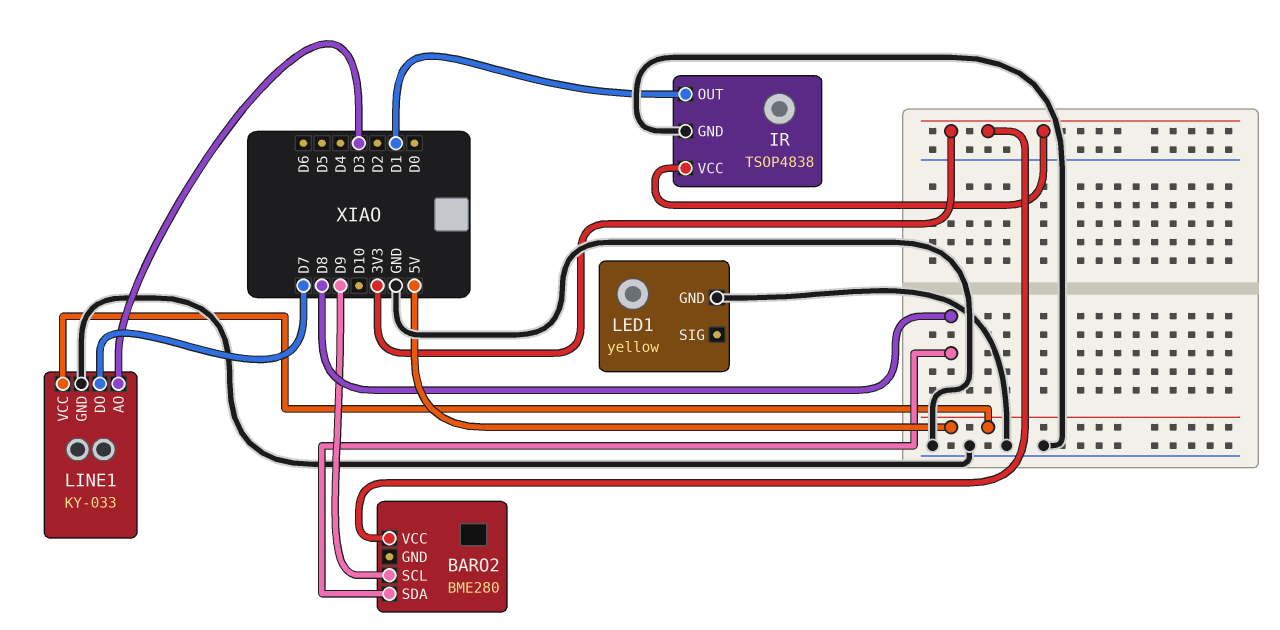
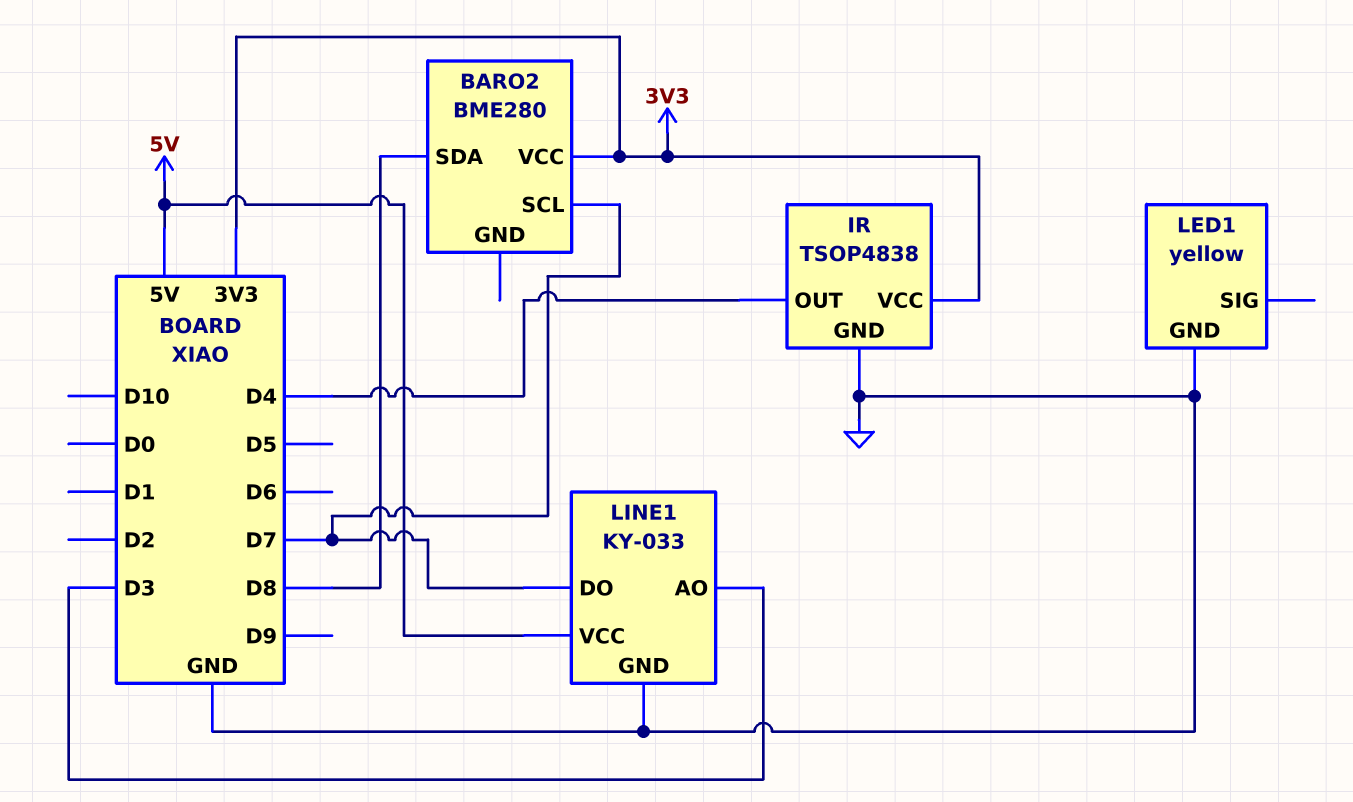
BARO2 pin SCL: D9 -> D7
IR pin OUT: D1 -> D4

